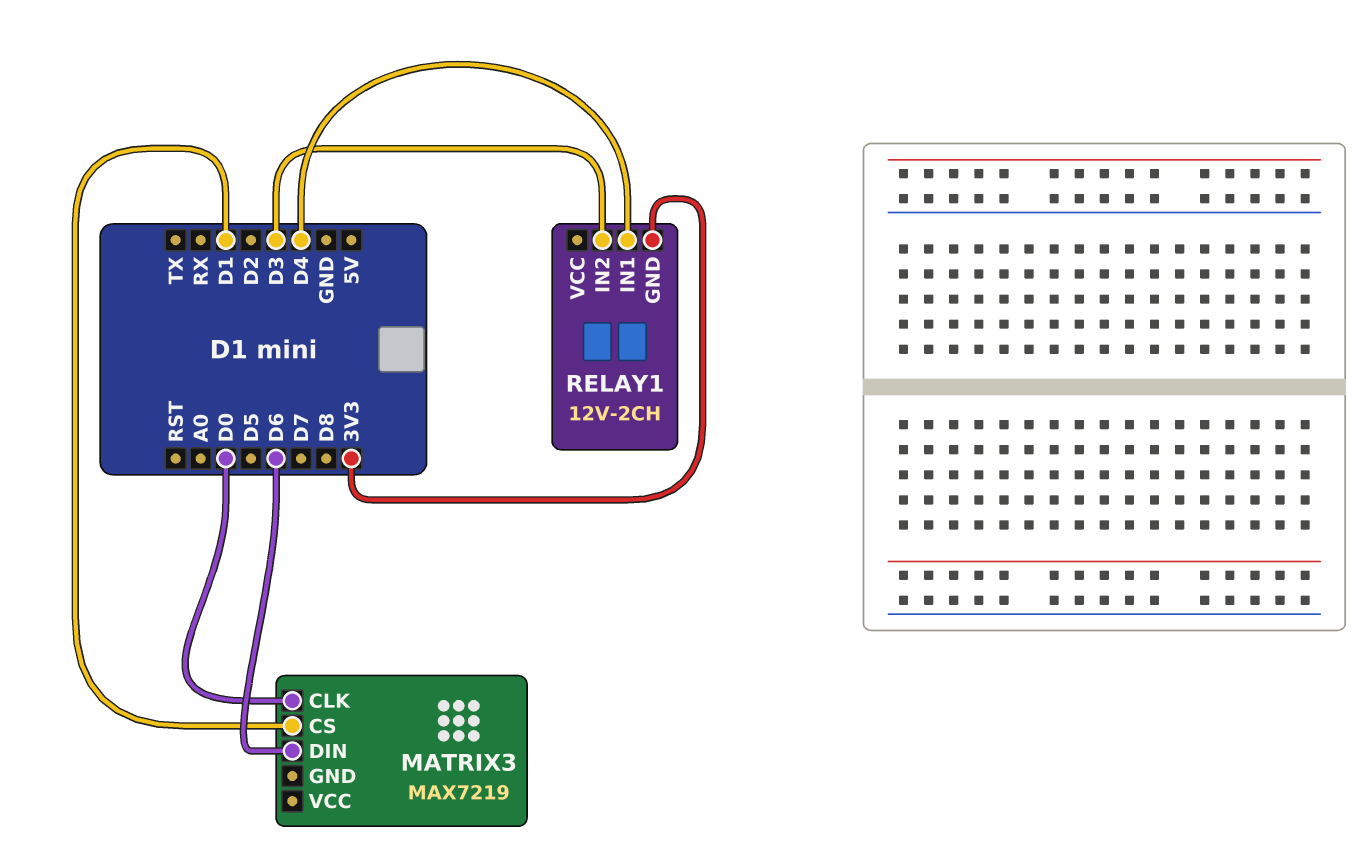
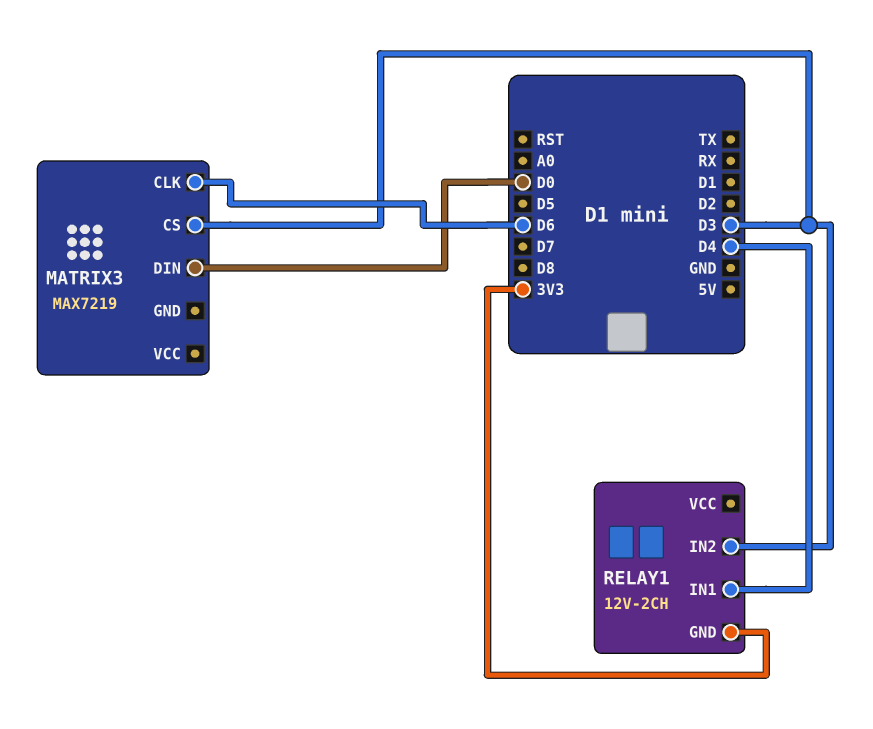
MATRIX3 pin CLK: D0 -> D6
MATRIX3 pin CS: D1 -> D3
MATRIX3 pin DIN: D6 -> D0

